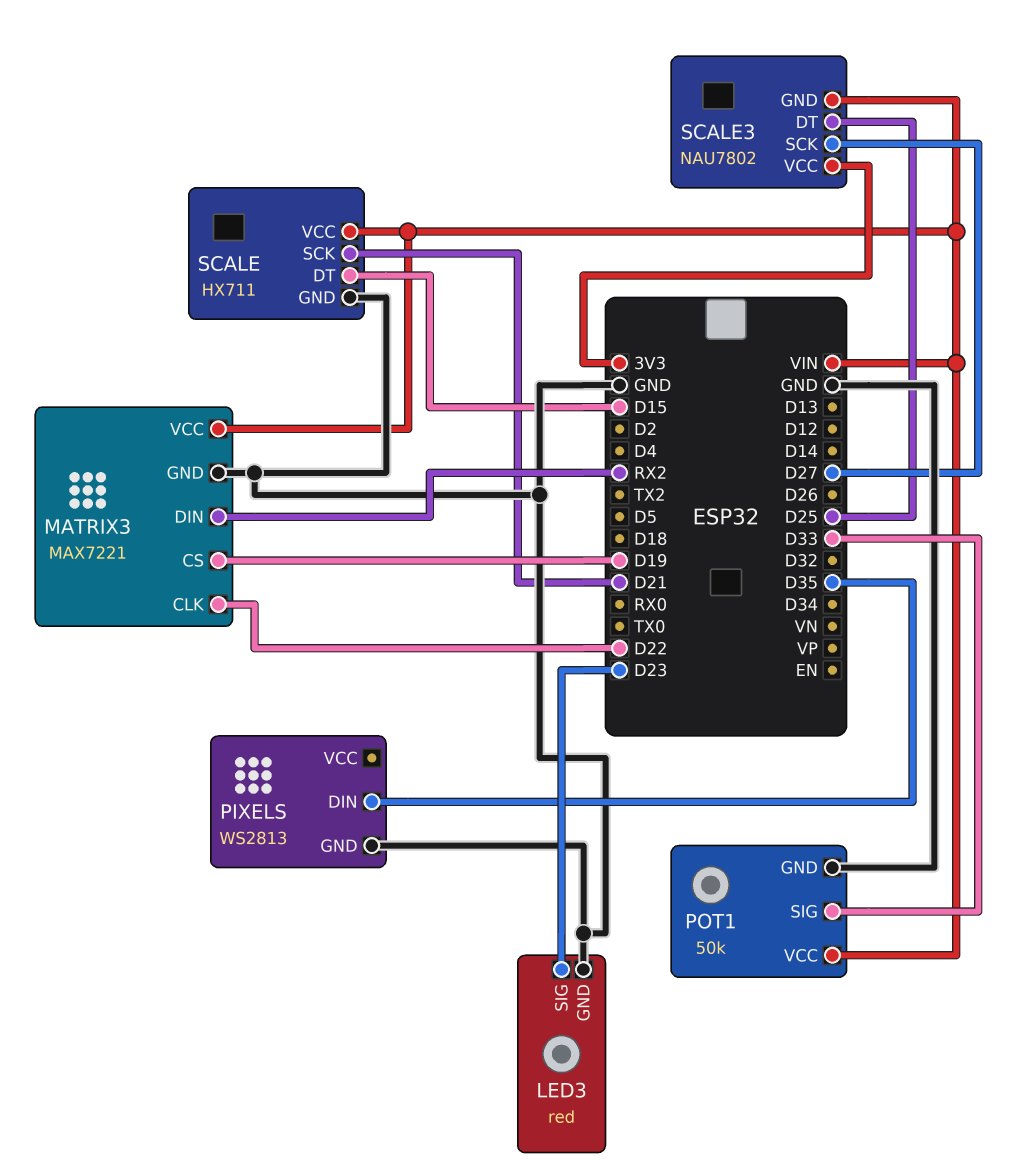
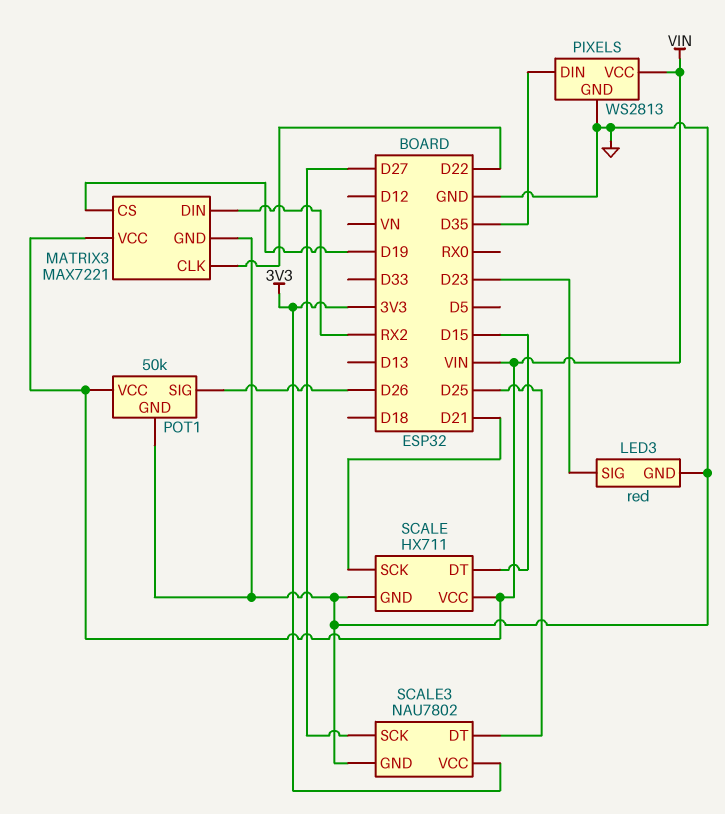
PIXELS pin VCC: none -> VIN
POT1 pin SIG: D33 -> D26
SCALE3 pin GND: VIN -> GND

